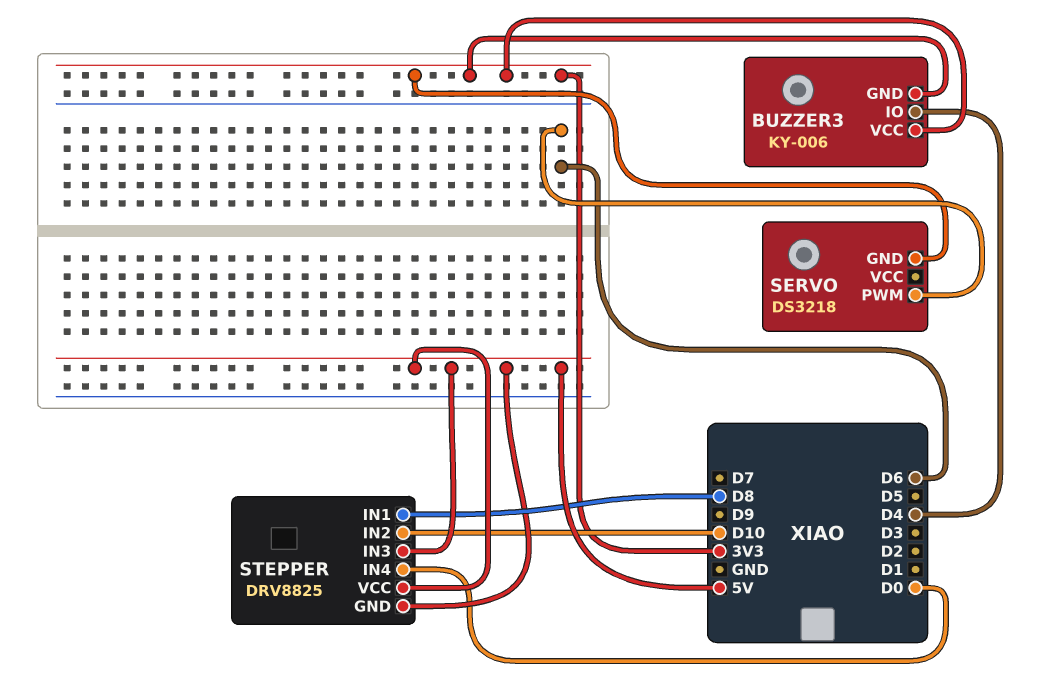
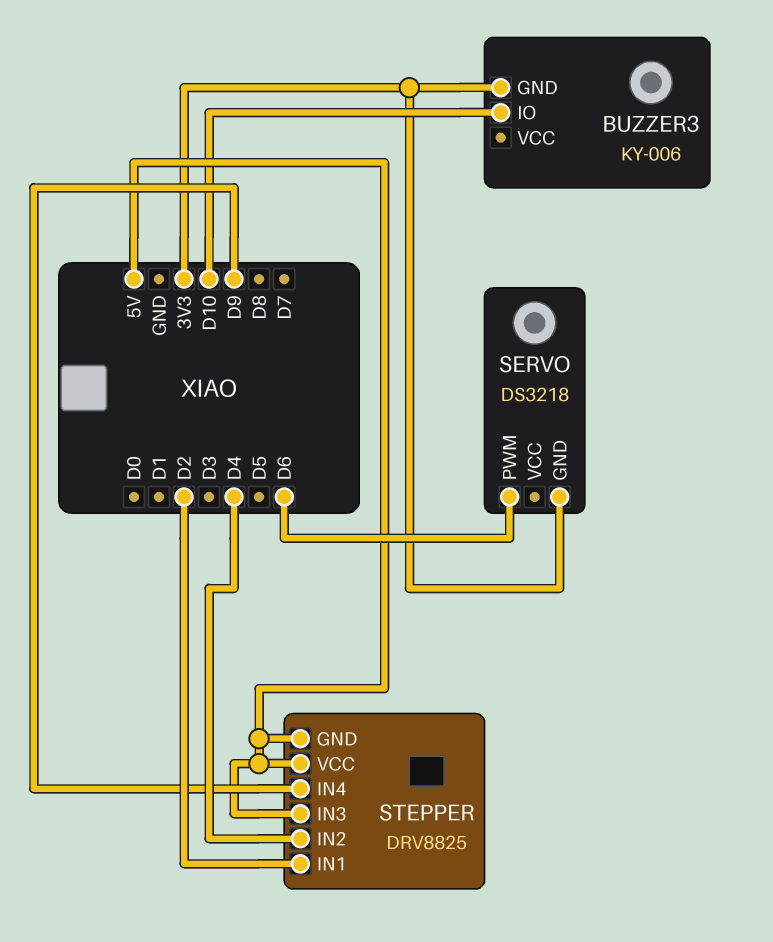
BUZZER3 pin IO: D4 -> D10
BUZZER3 pin VCC: 3V3 -> none
STEPPER pin IN1: D8 -> D2
STEPPER pin IN2: D10 -> D4
STEPPER pin IN4: D0 -> D9

